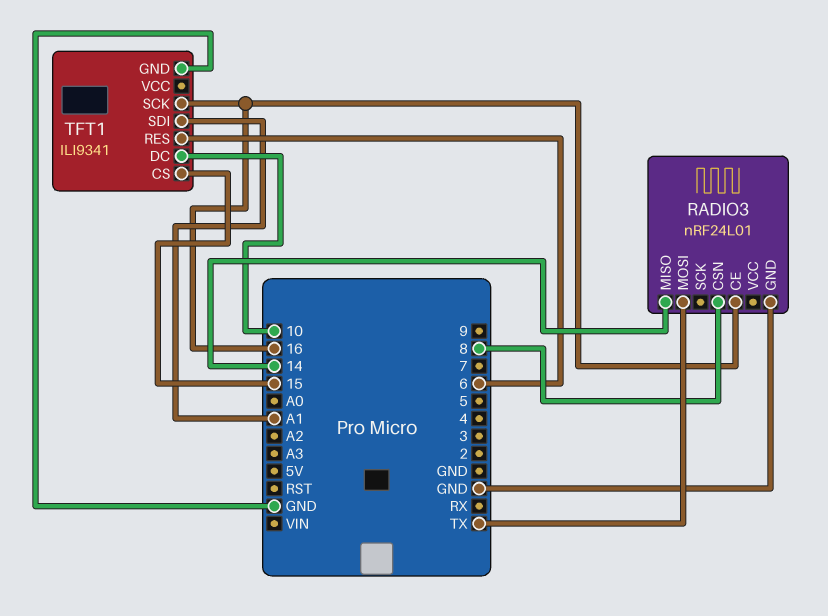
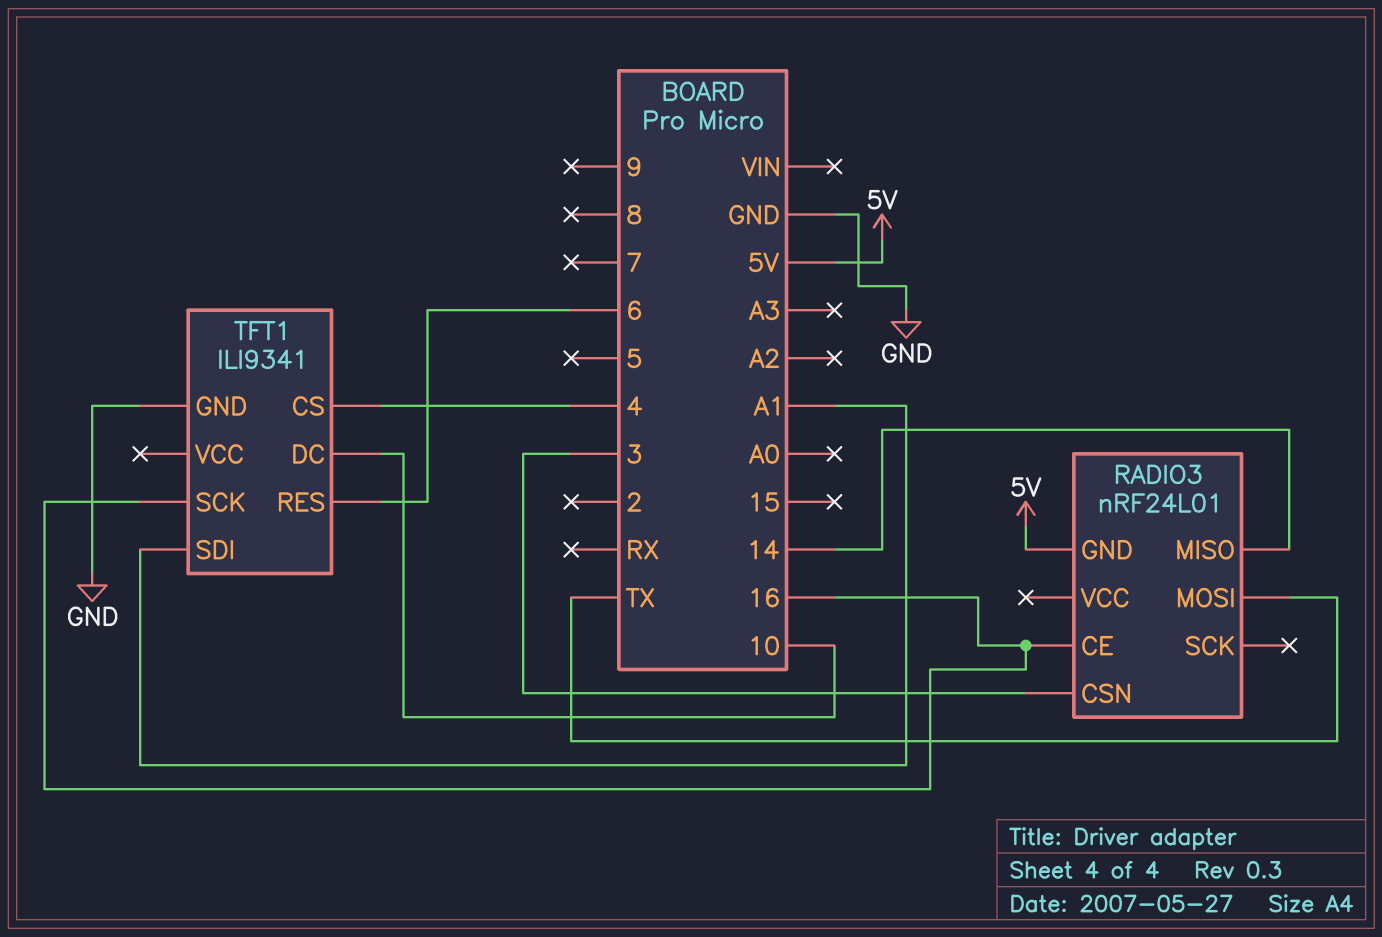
RADIO3 pin CSN: 8 -> 3
RADIO3 pin GND: GND -> 5V
TFT1 pin CS: 15 -> 4

